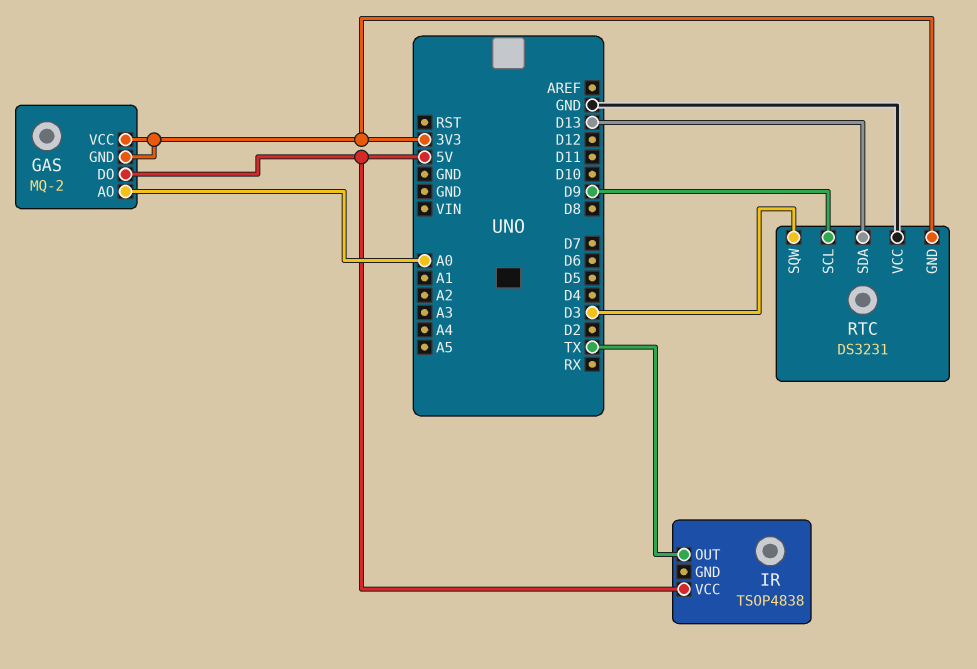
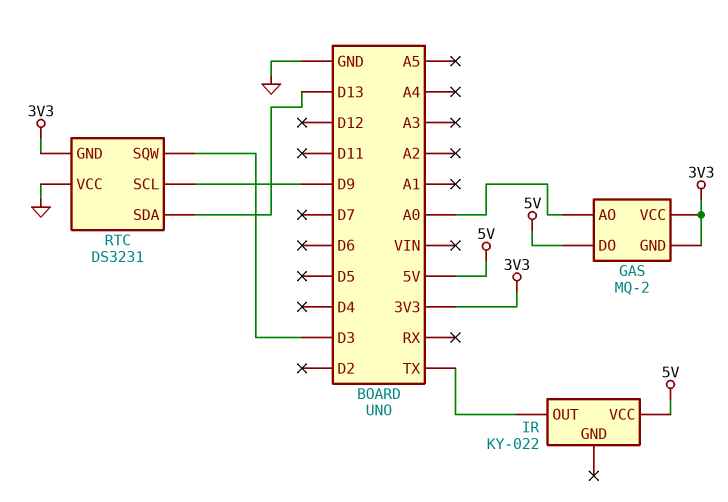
IR: TSOP4838 -> KY-022

